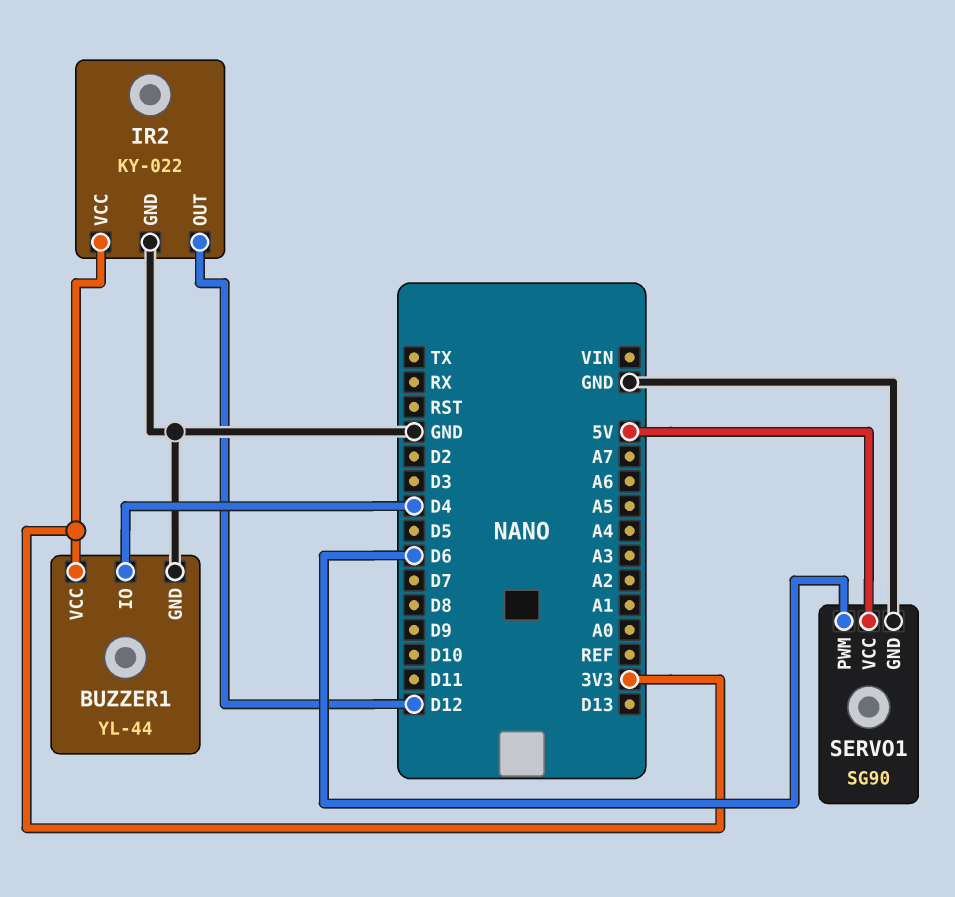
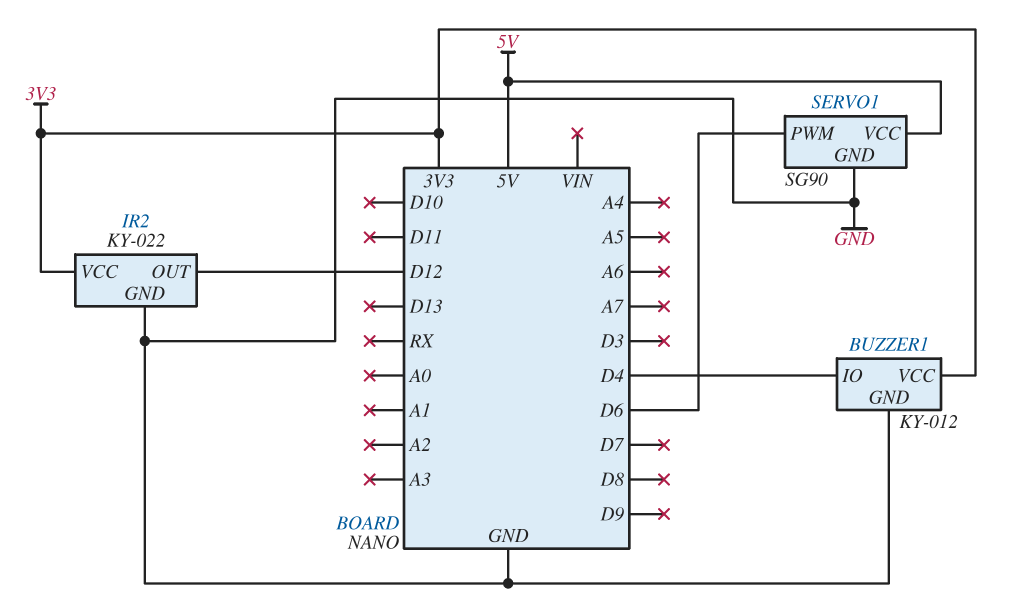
BUZZER1: YL-44 -> KY-012

